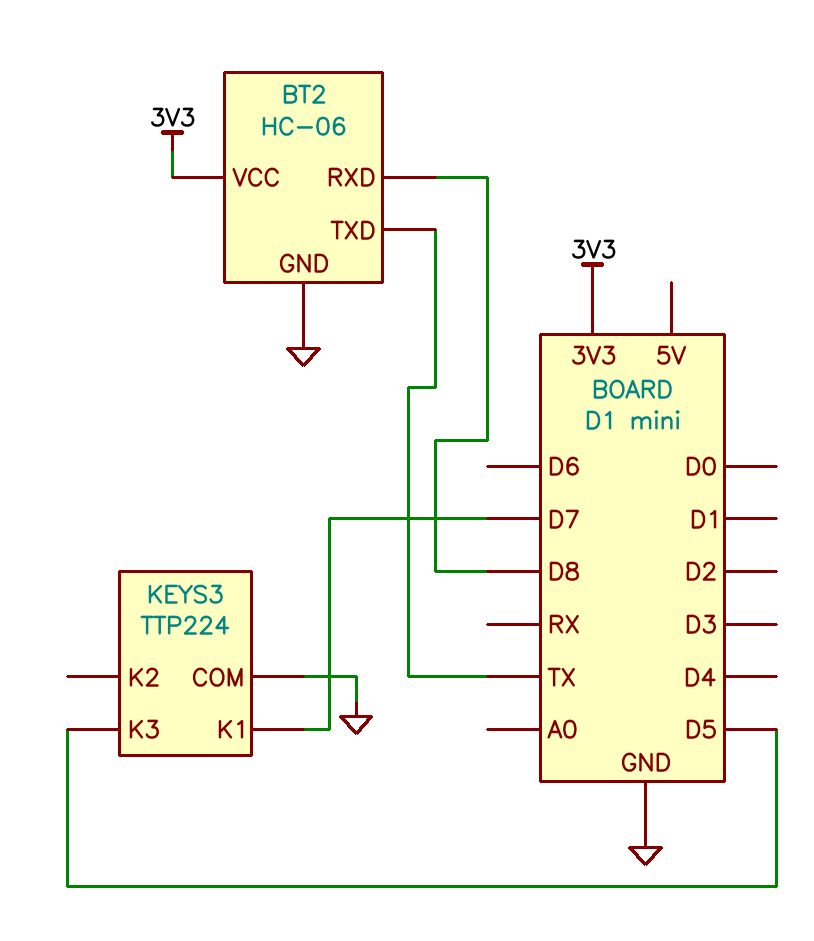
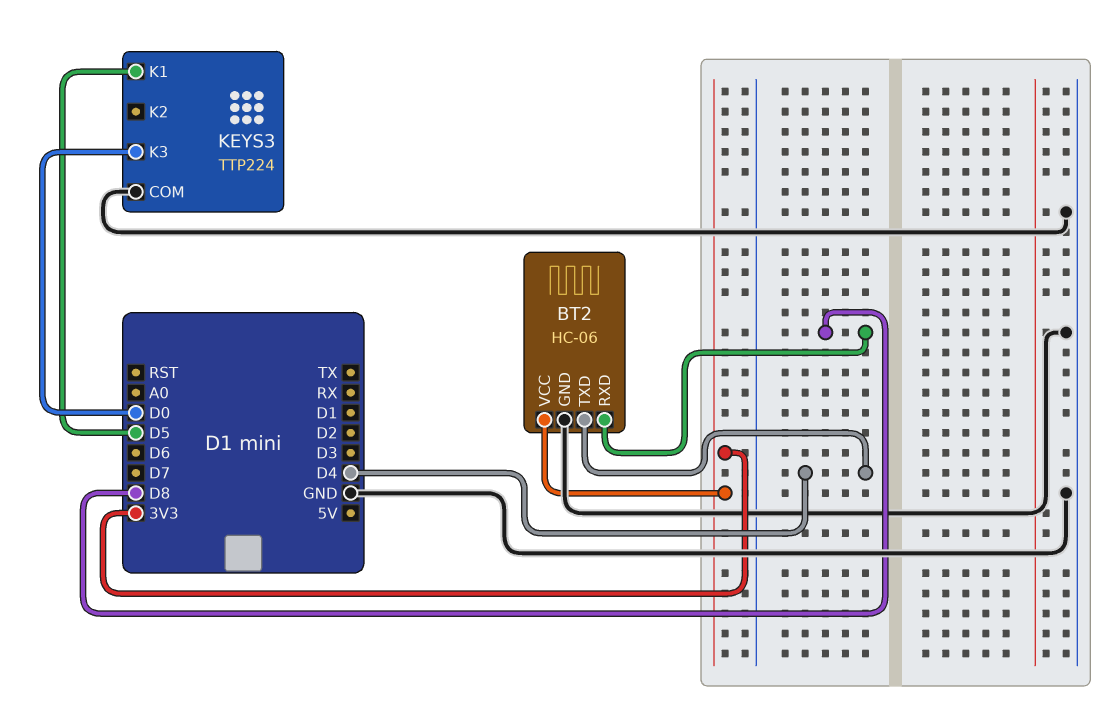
BT2 pin TXD: TX -> D4
KEYS3 pin K1: D7 -> D5
KEYS3 pin K3: D5 -> D0

